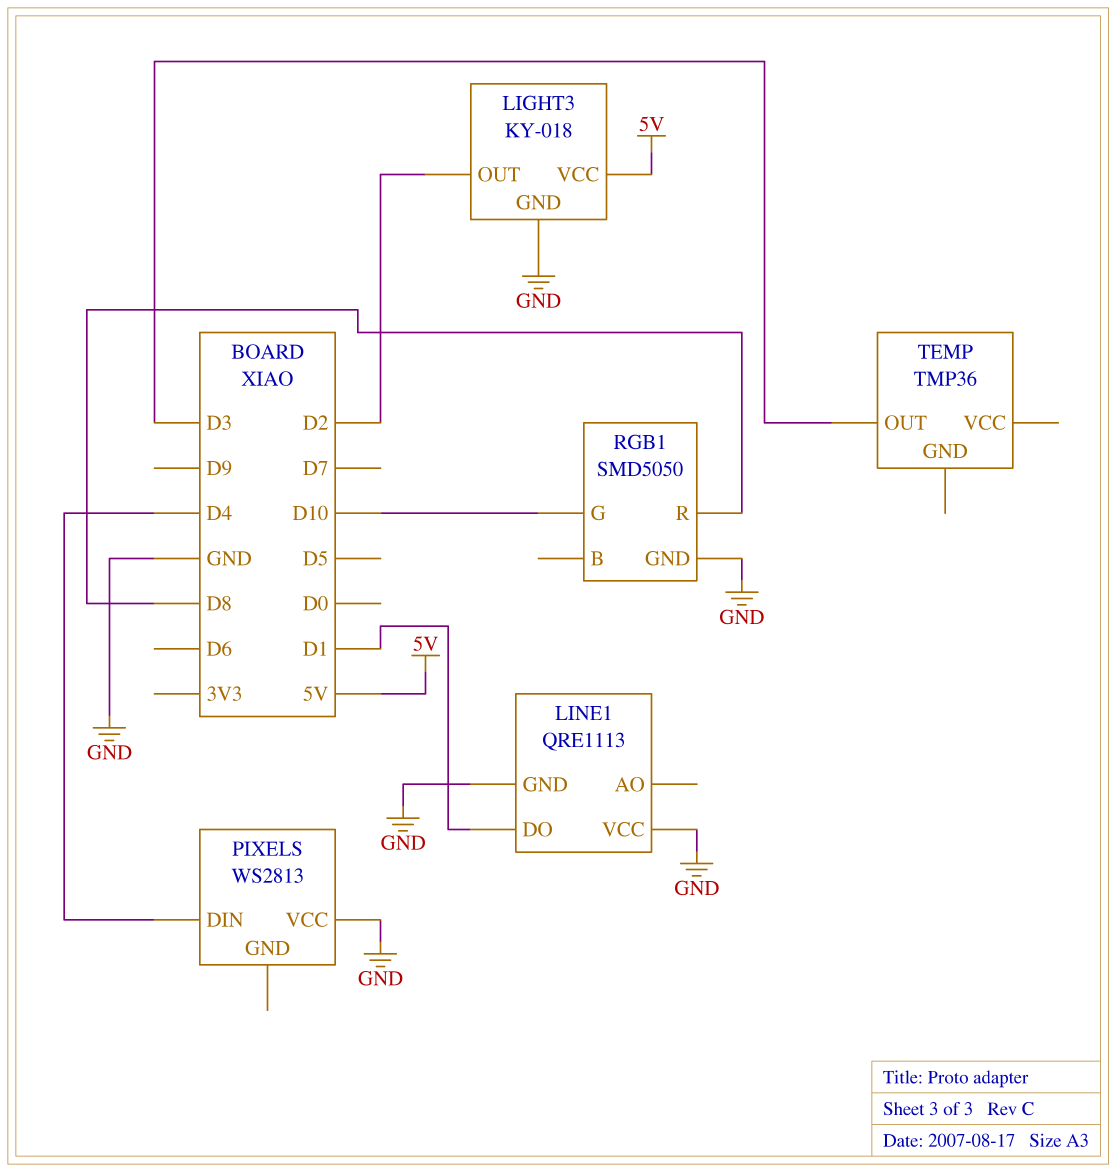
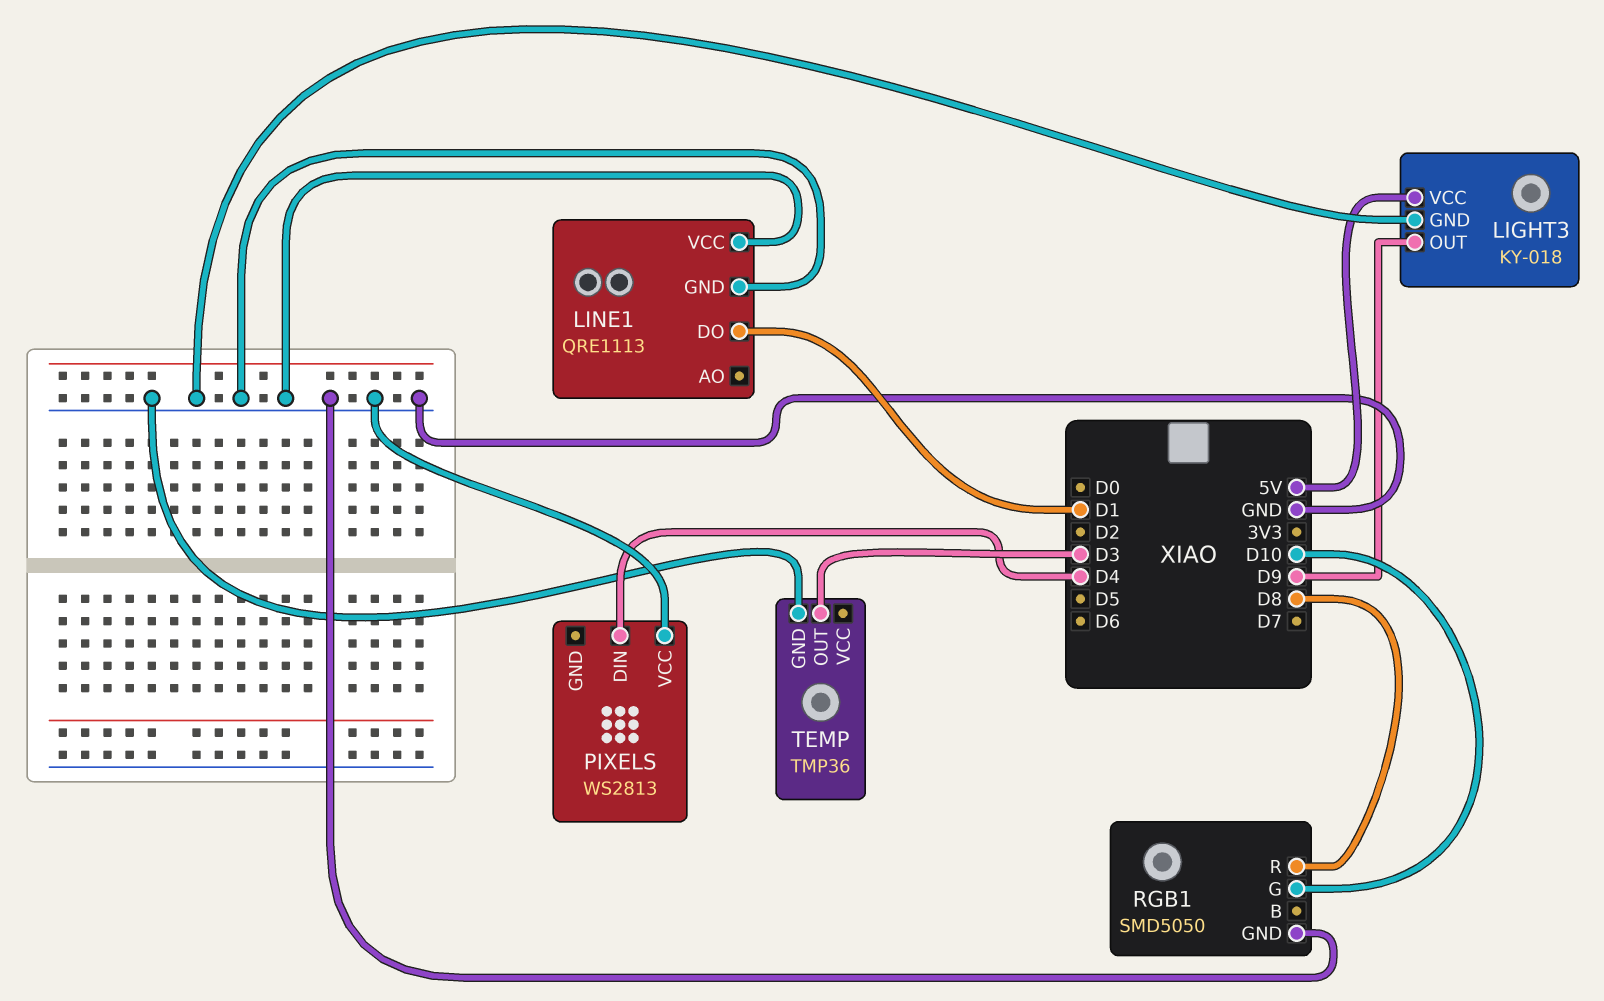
LIGHT3 pin OUT: D2 -> D9
TEMP pin GND: none -> GND

